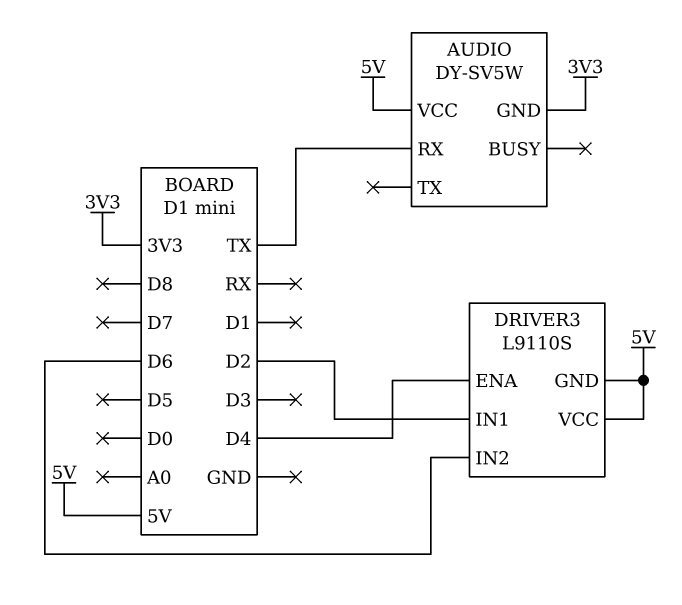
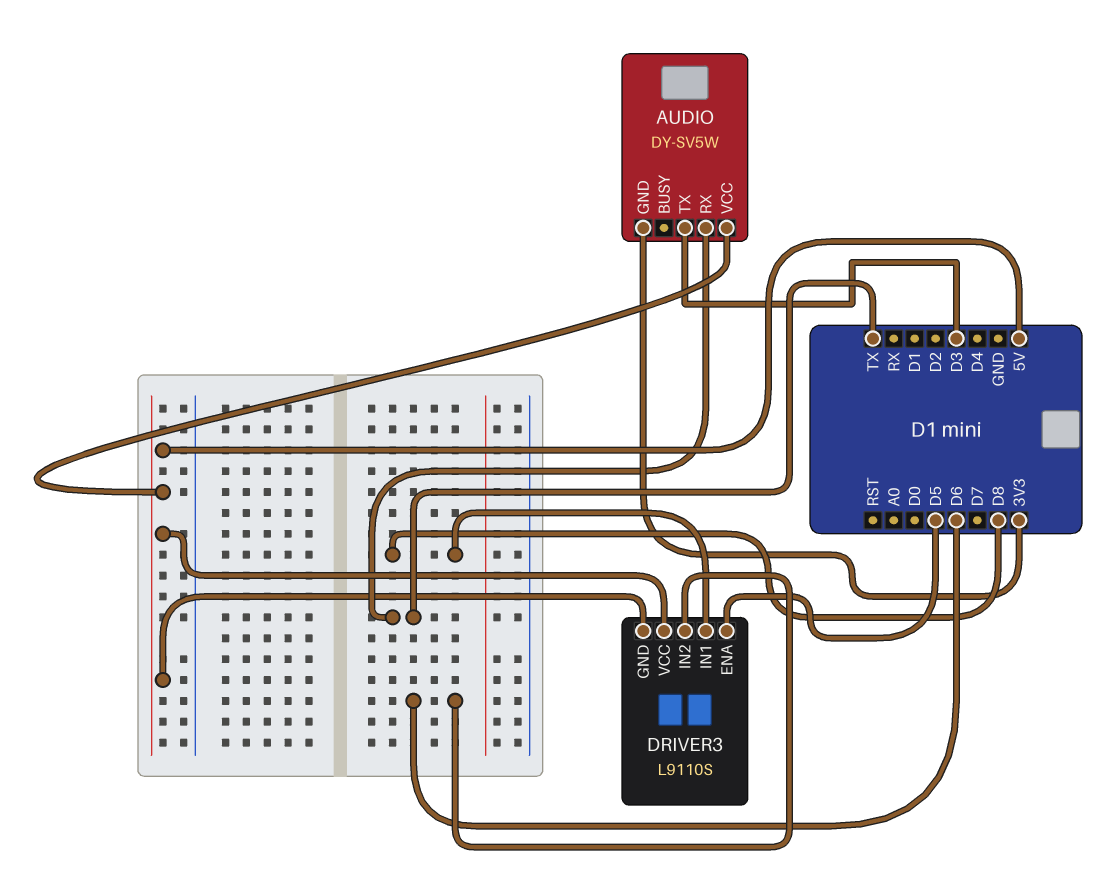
AUDIO pin TX: none -> D3
DRIVER3 pin ENA: D4 -> D5
DRIVER3 pin IN1: D2 -> D8

